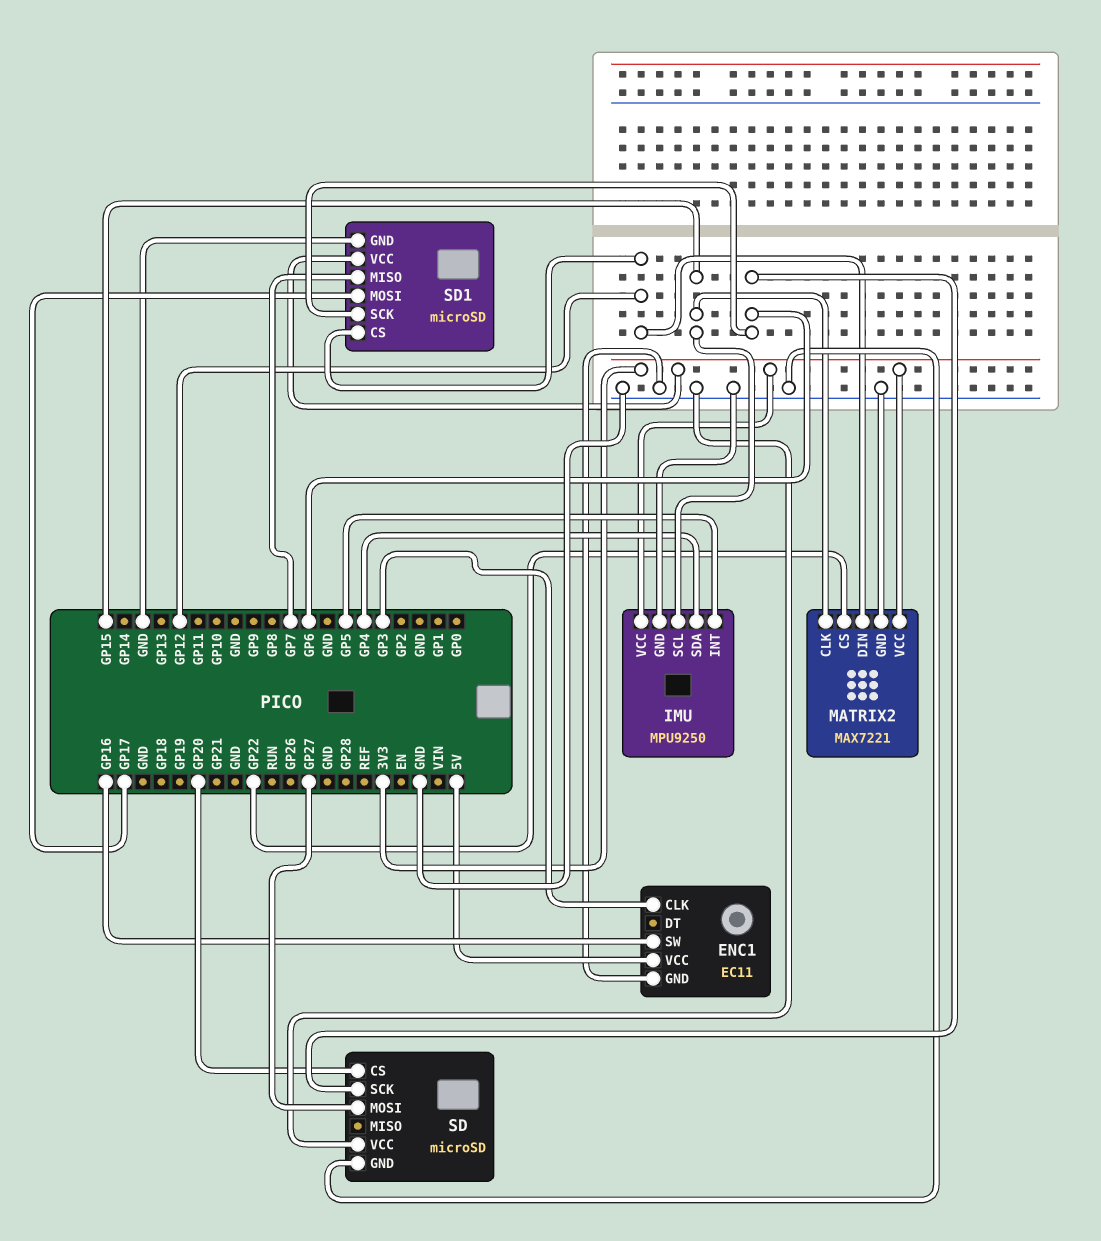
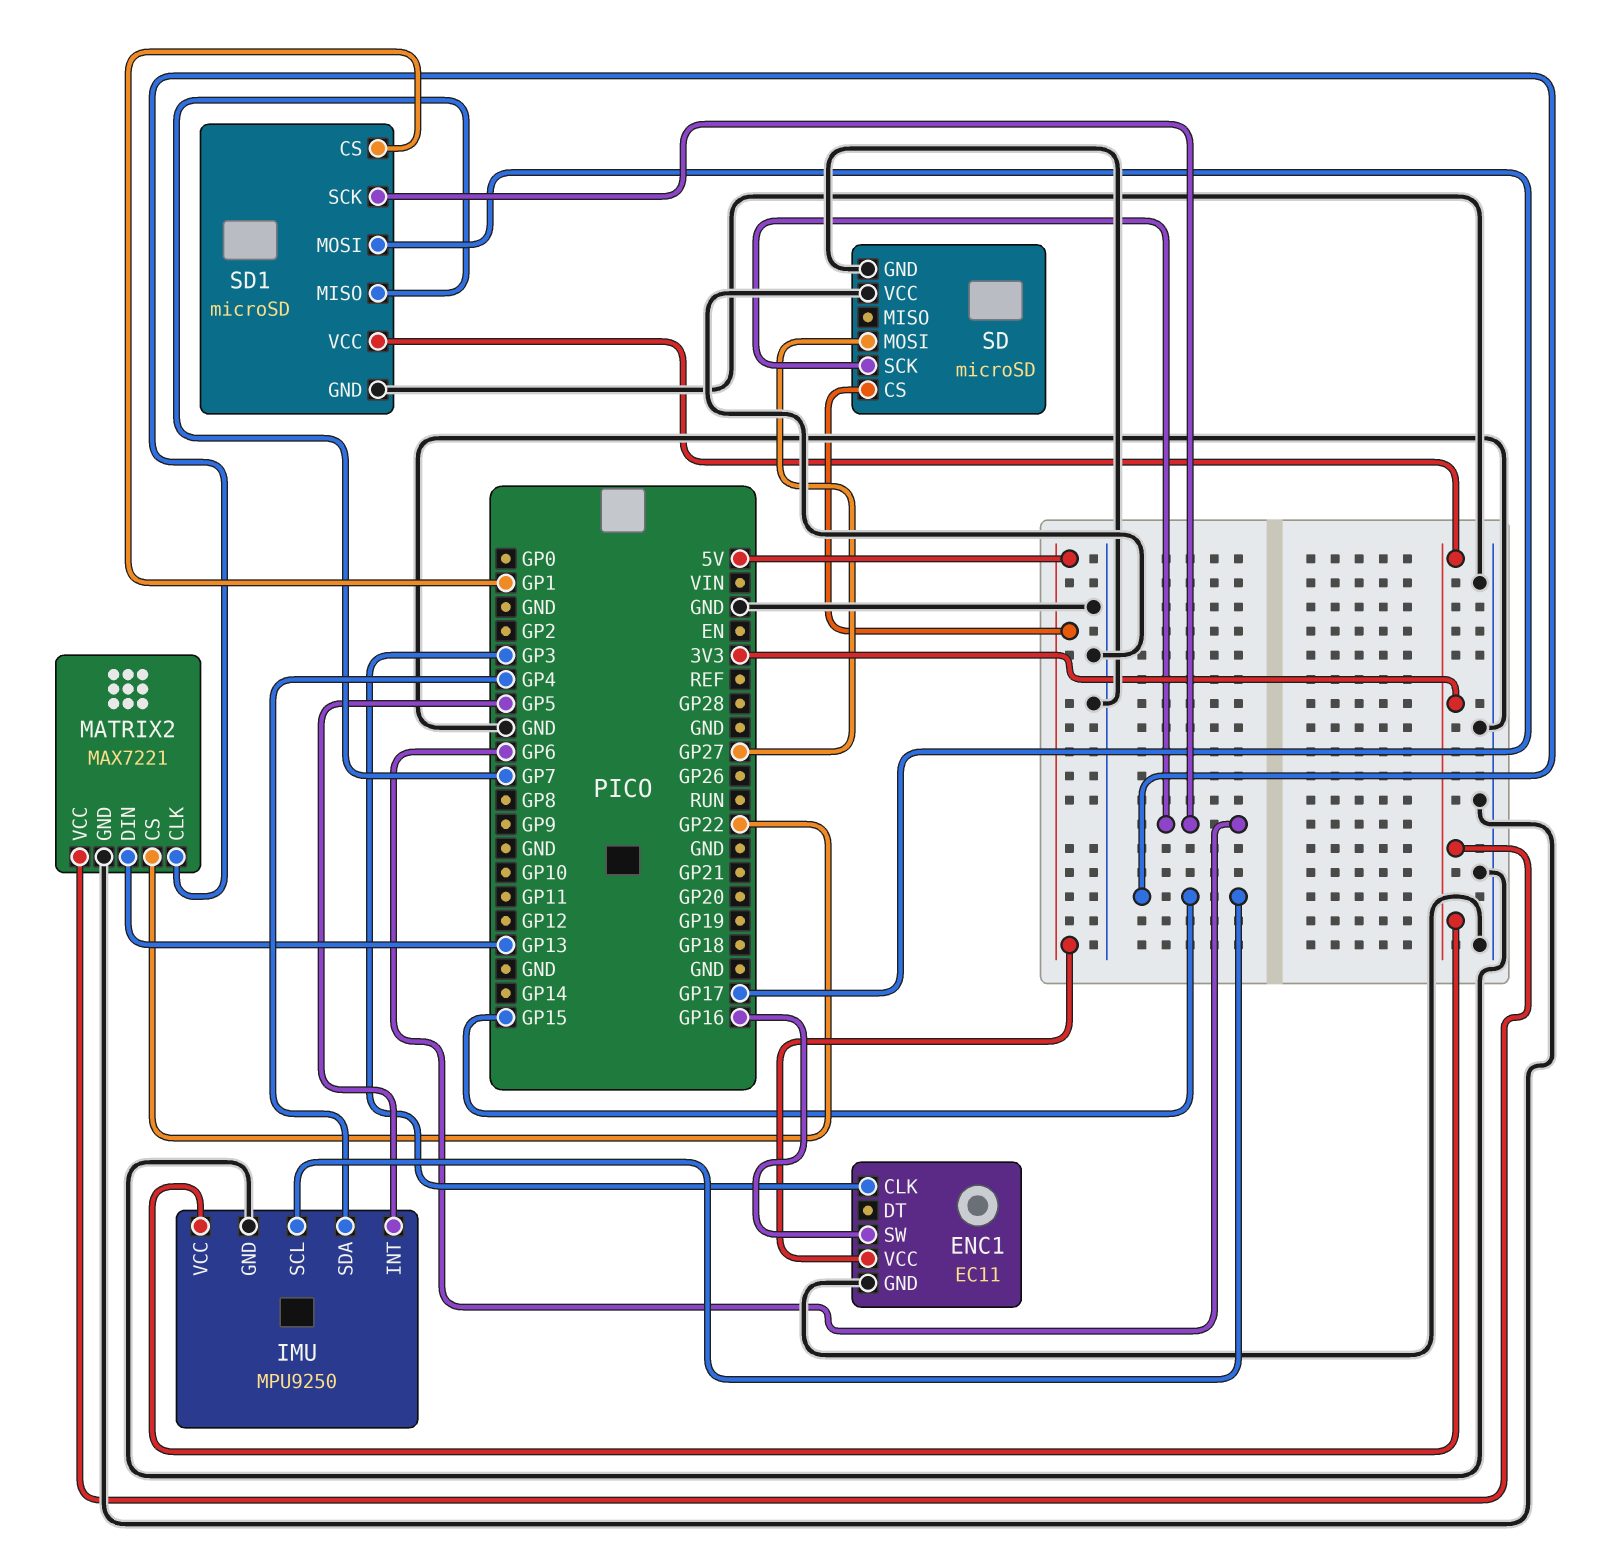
MATRIX2 pin DIN: GP12 -> GP13
SD pin CS: GP20 -> 5V
SD1 pin CS: GP12 -> GP1

